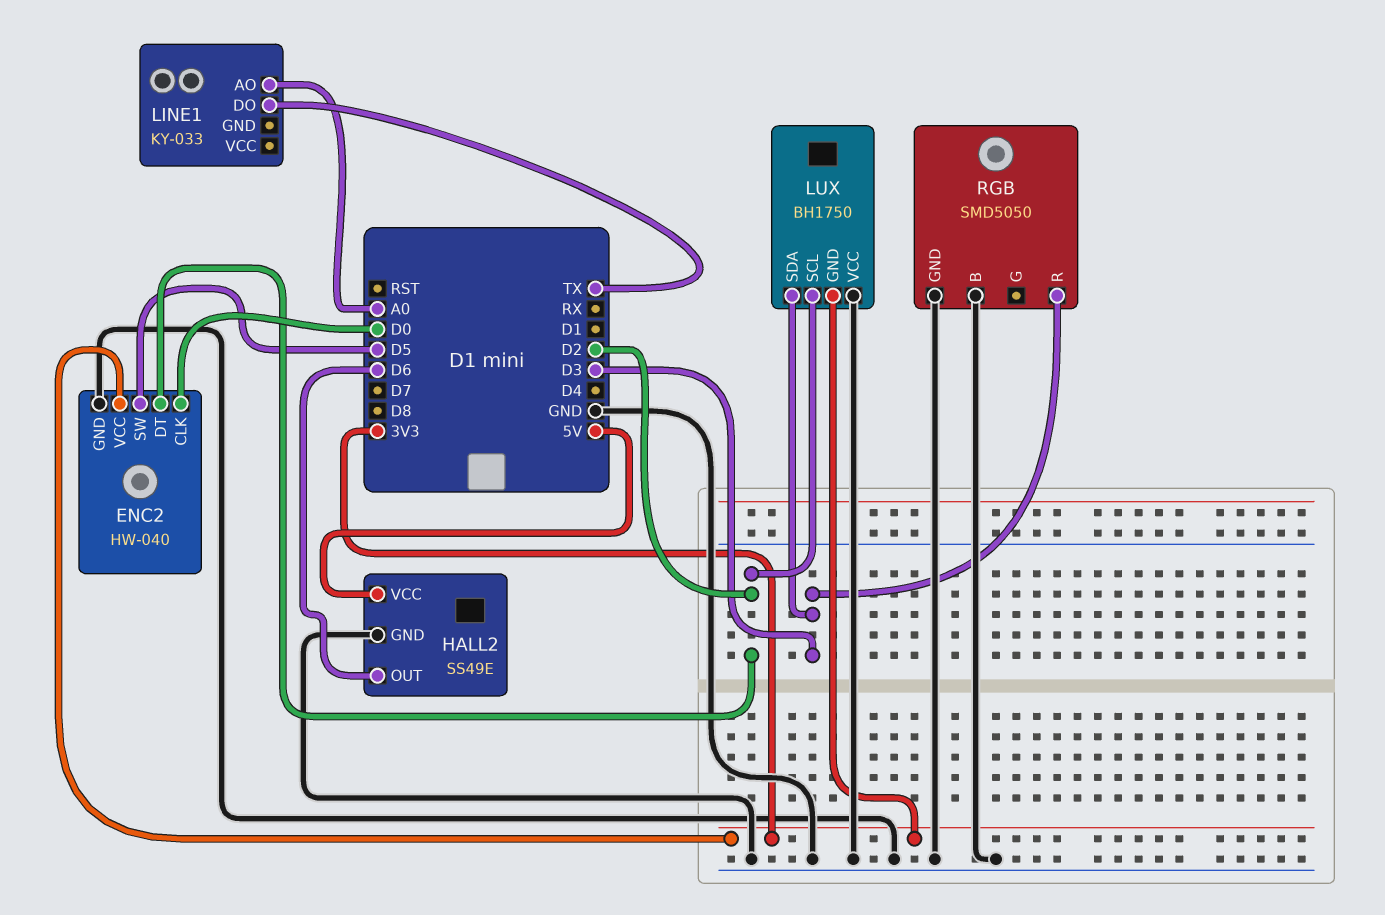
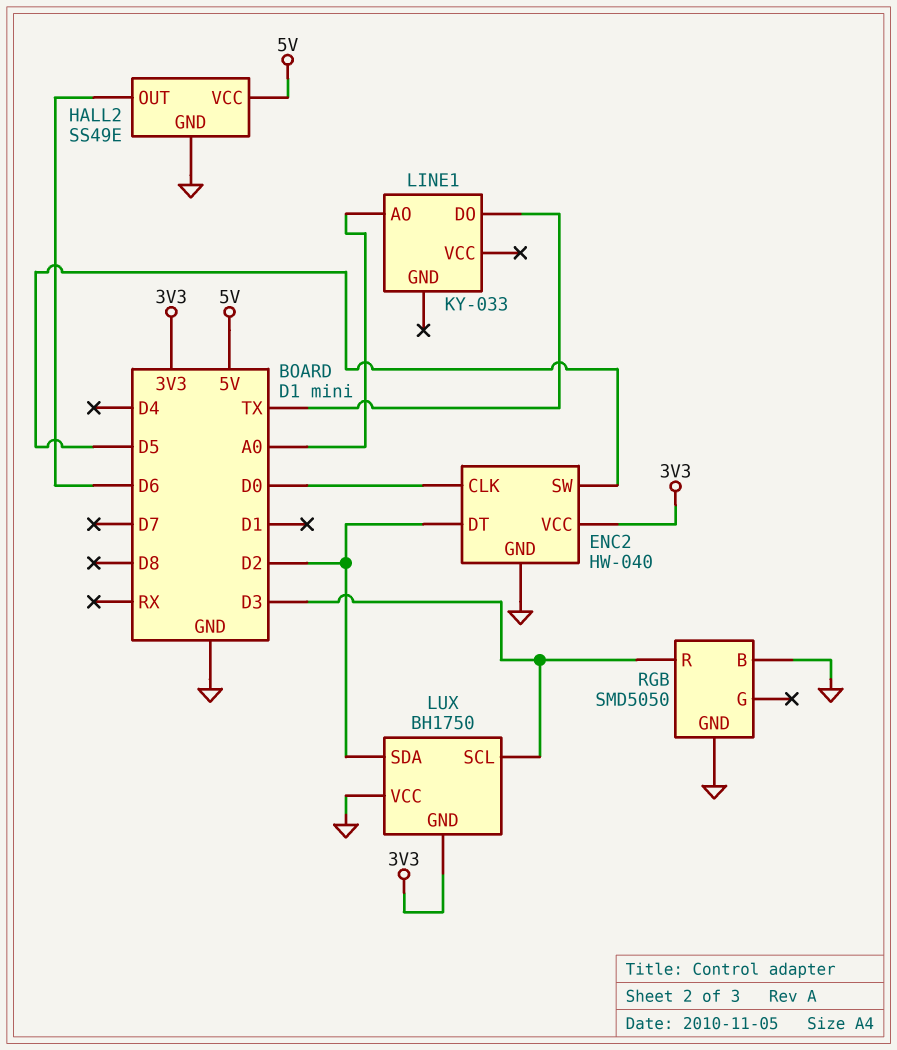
LUX pin SCL: D2 -> D3
LUX pin SDA: D3 -> D2

